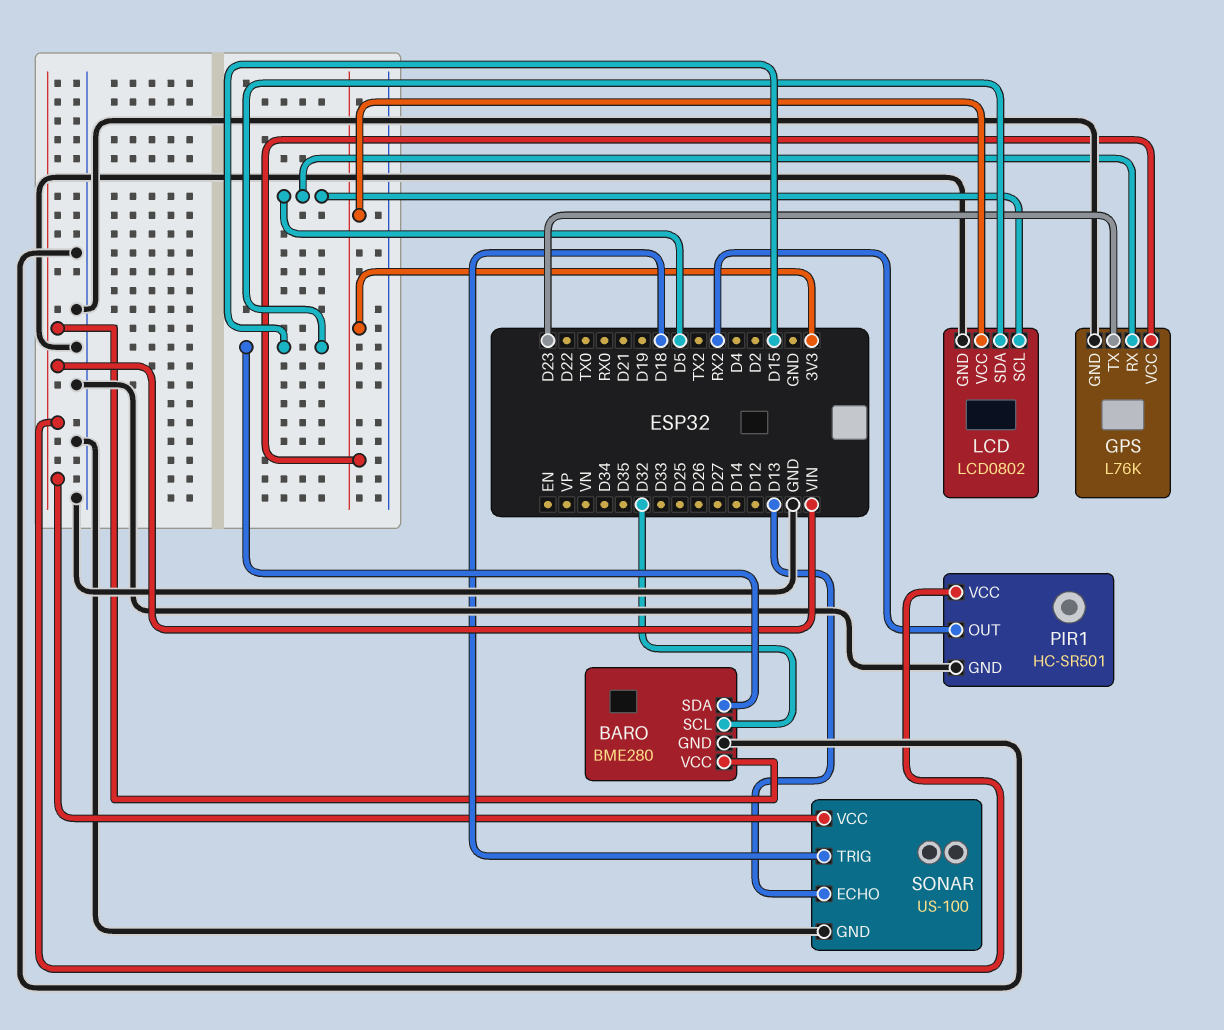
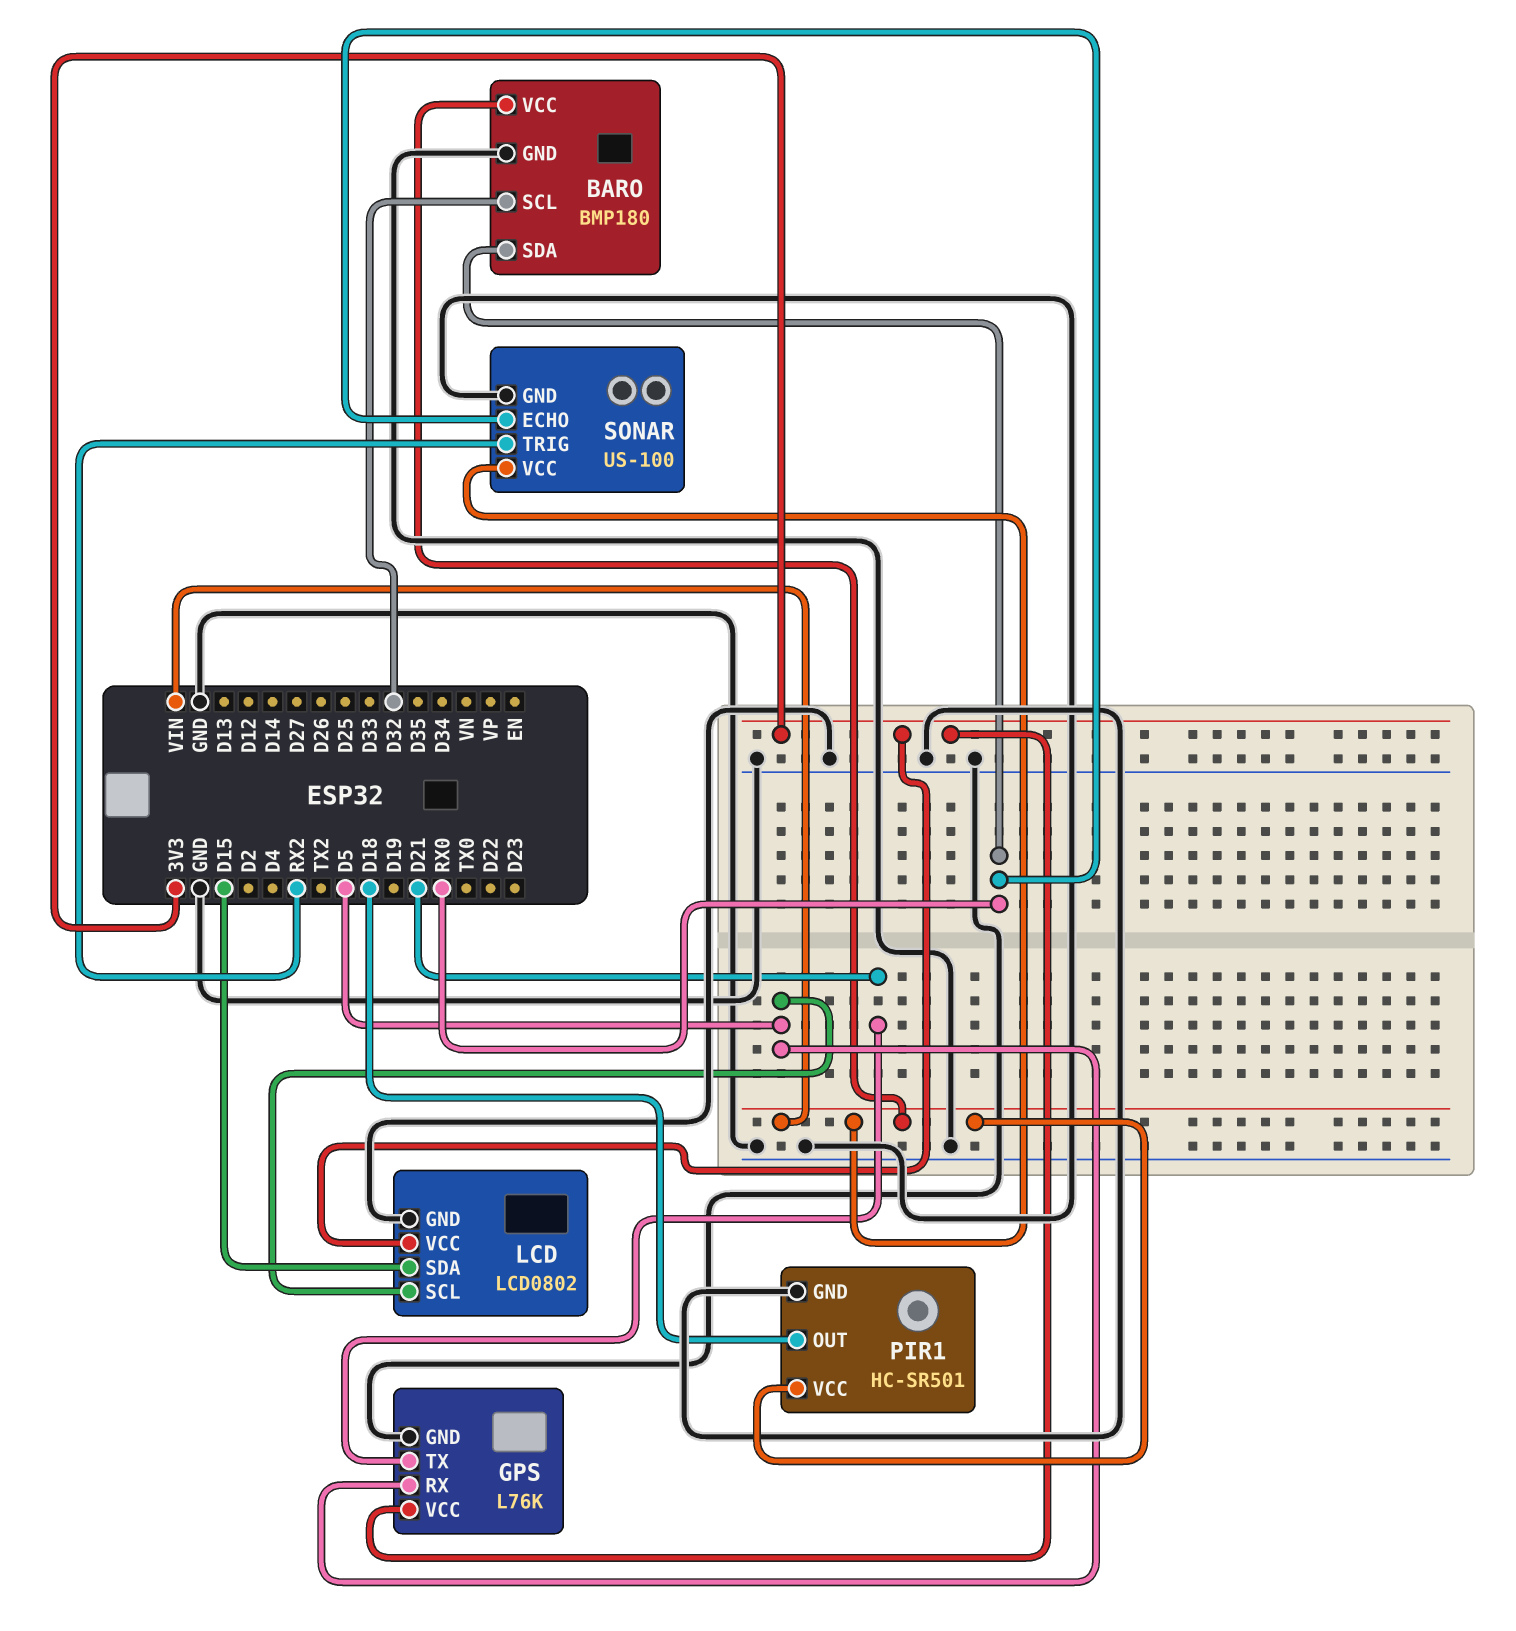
BARO: BME280 -> BMP180
BARO pin SDA: D15 -> RX0
GPS pin TX: D23 -> D21
PIR1 pin OUT: RX2 -> D18
SONAR pin ECHO: D13 -> RX0
SONAR pin TRIG: D18 -> RX2

